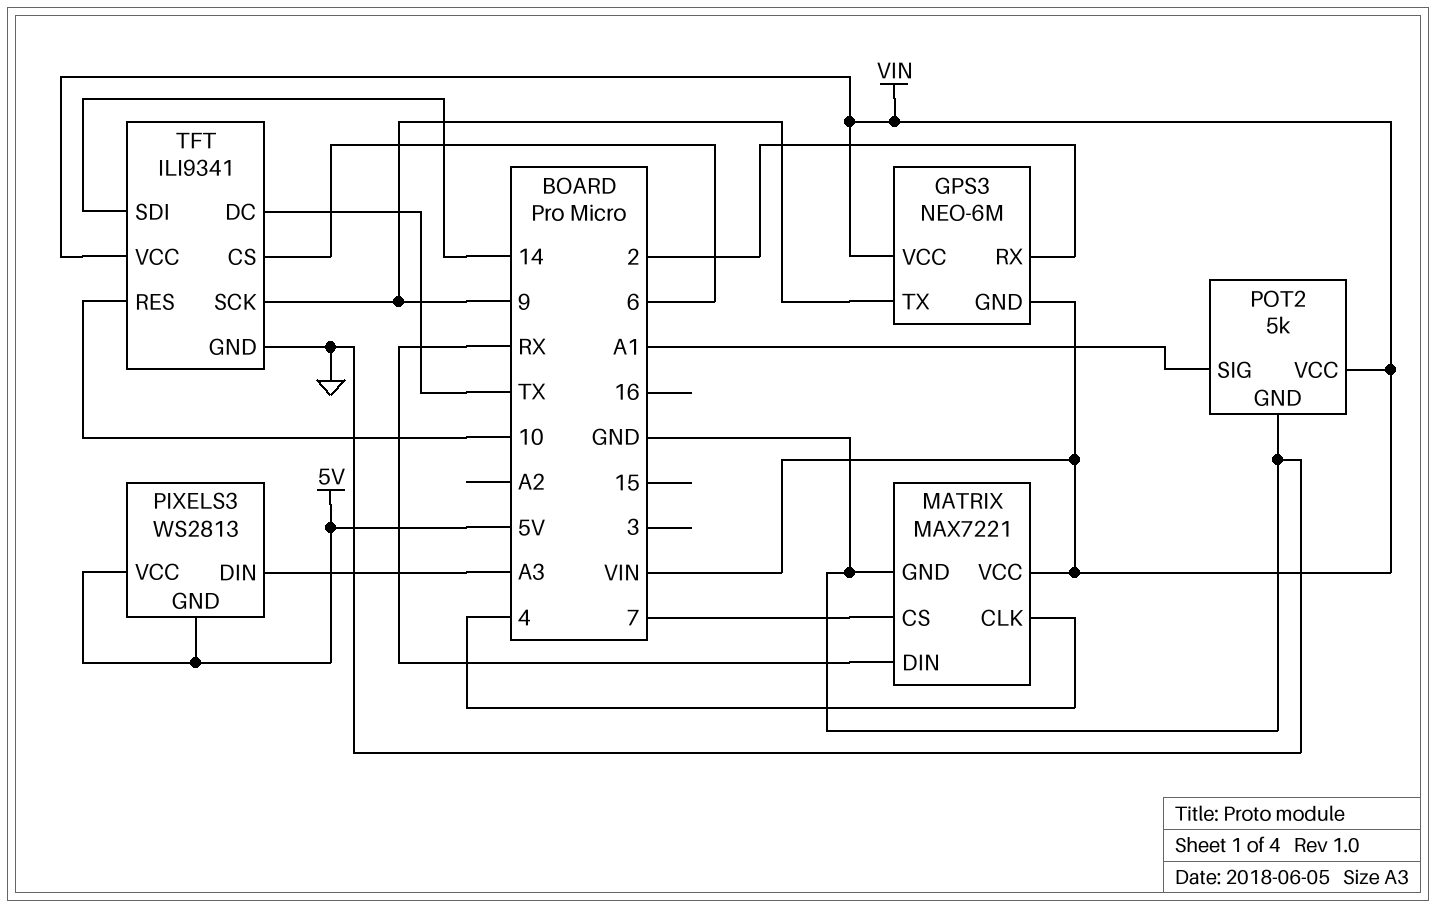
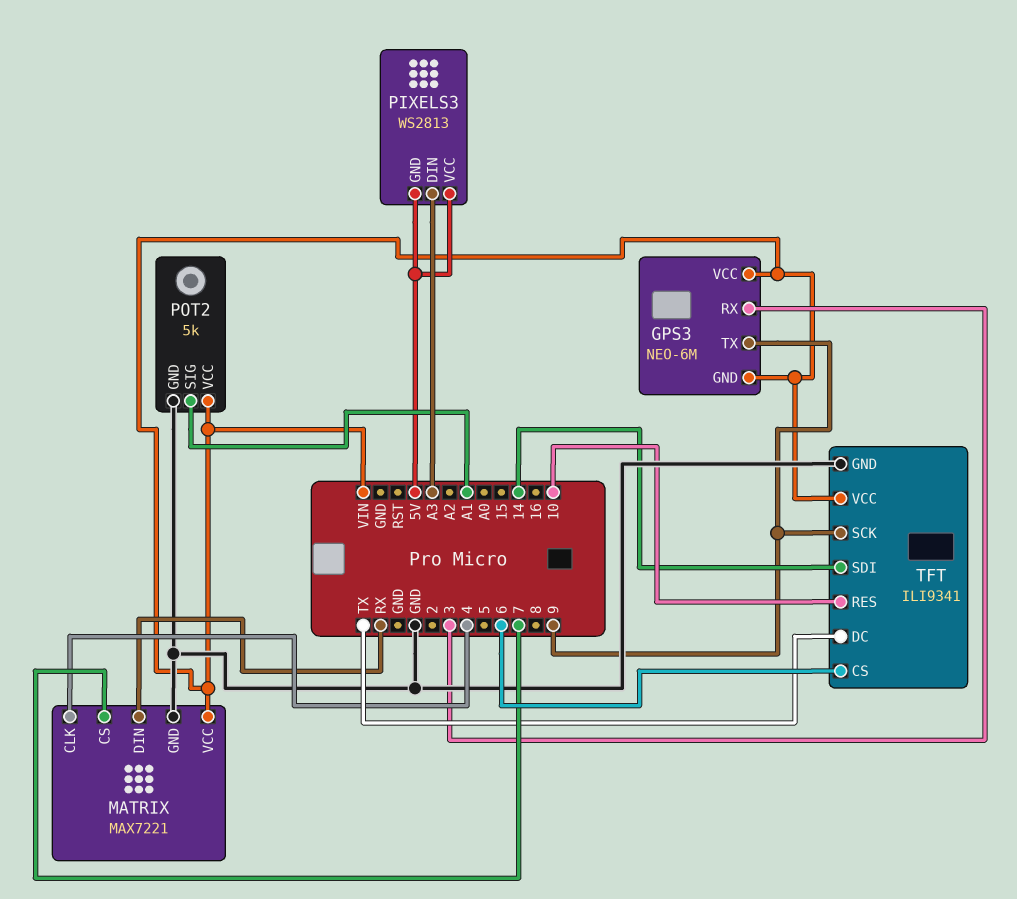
GPS3 pin RX: 2 -> 3

